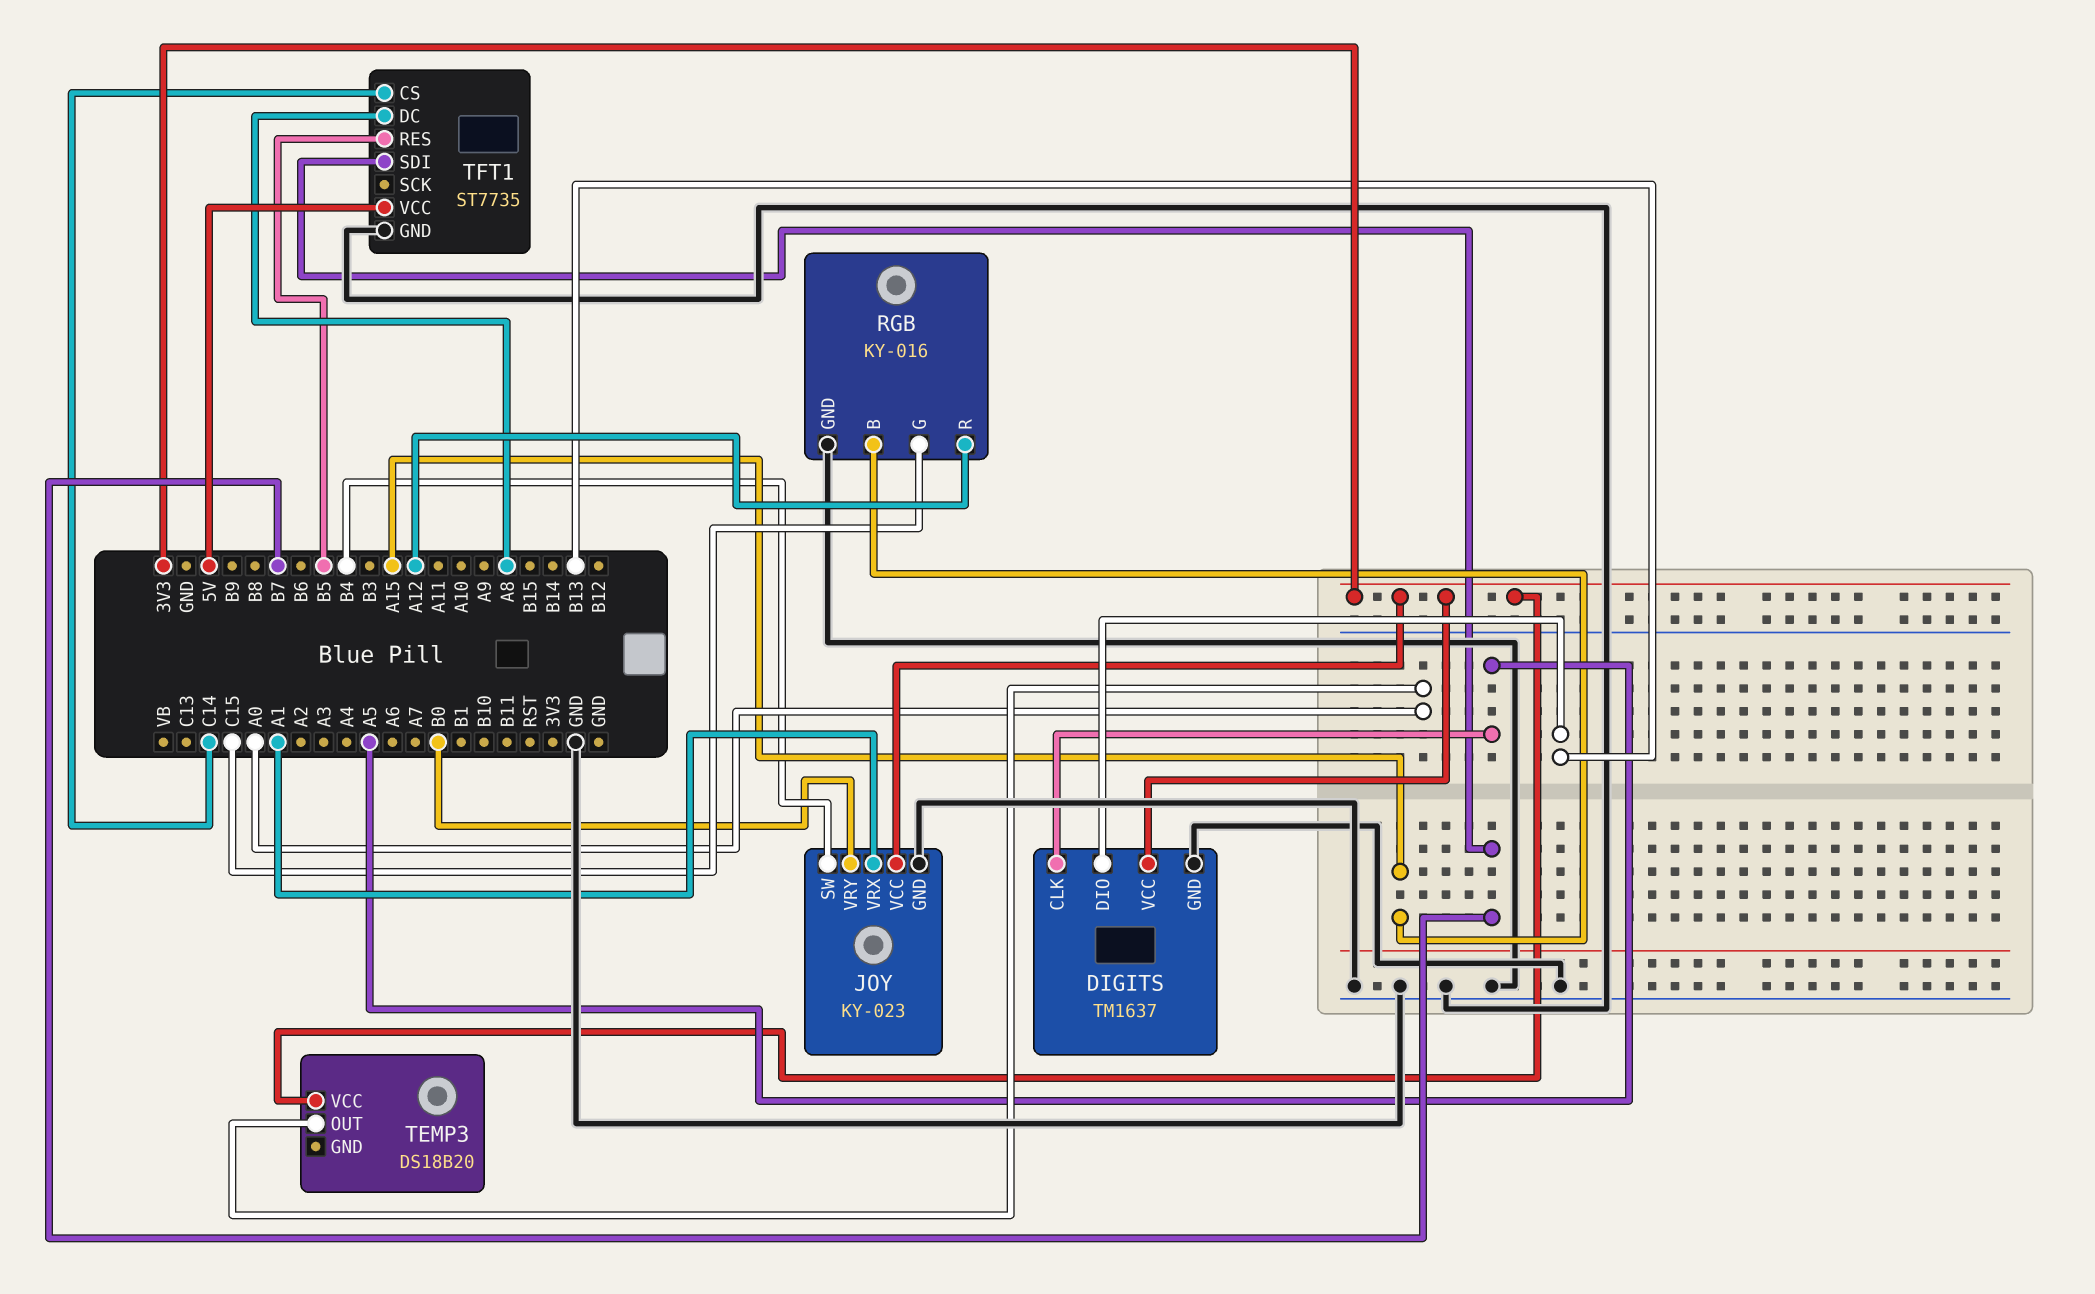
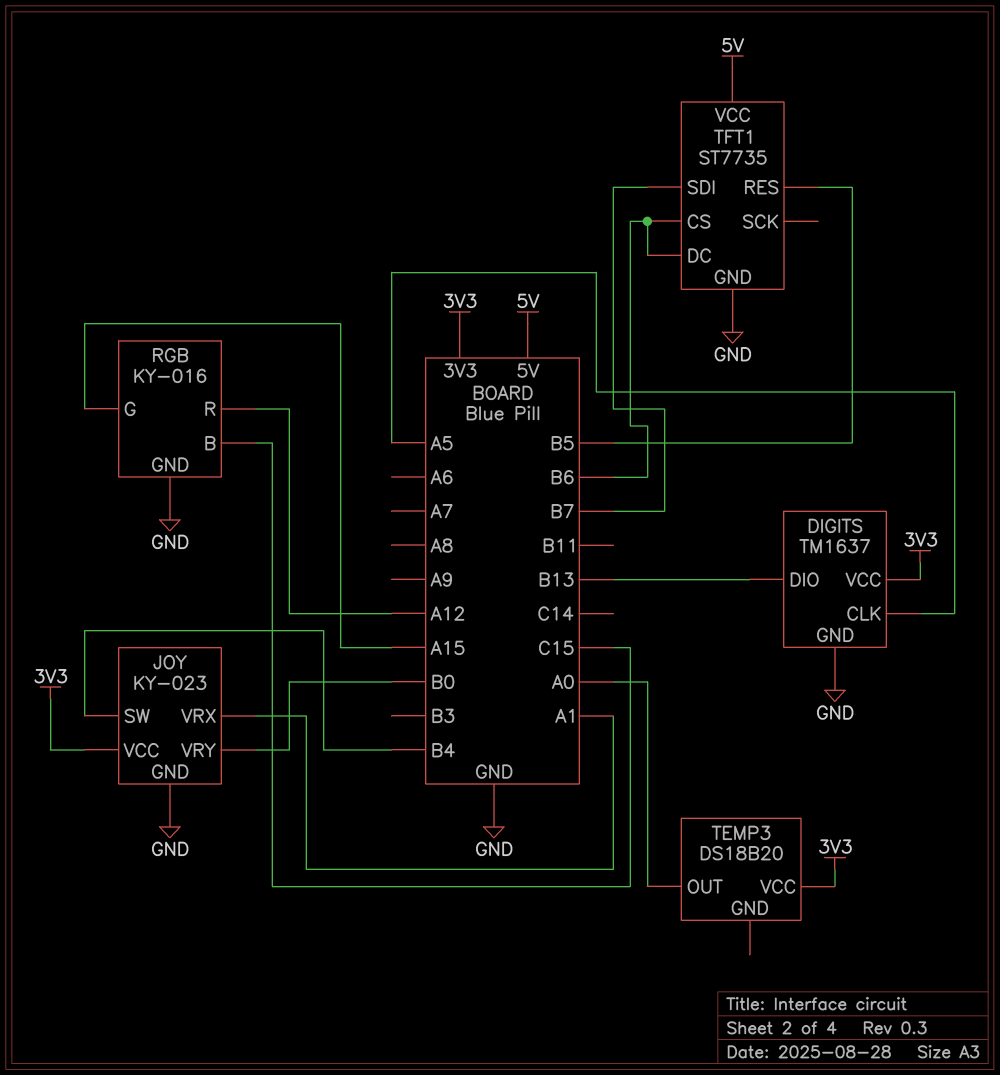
RGB pin B: A15 -> C15
RGB pin G: C15 -> A15
TFT1 pin CS: C14 -> B6
TFT1 pin DC: A8 -> B6

